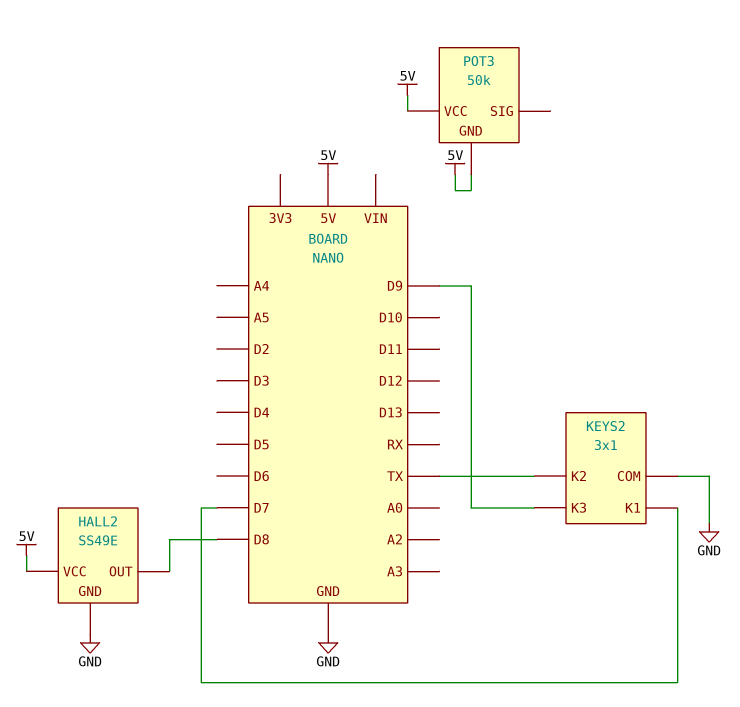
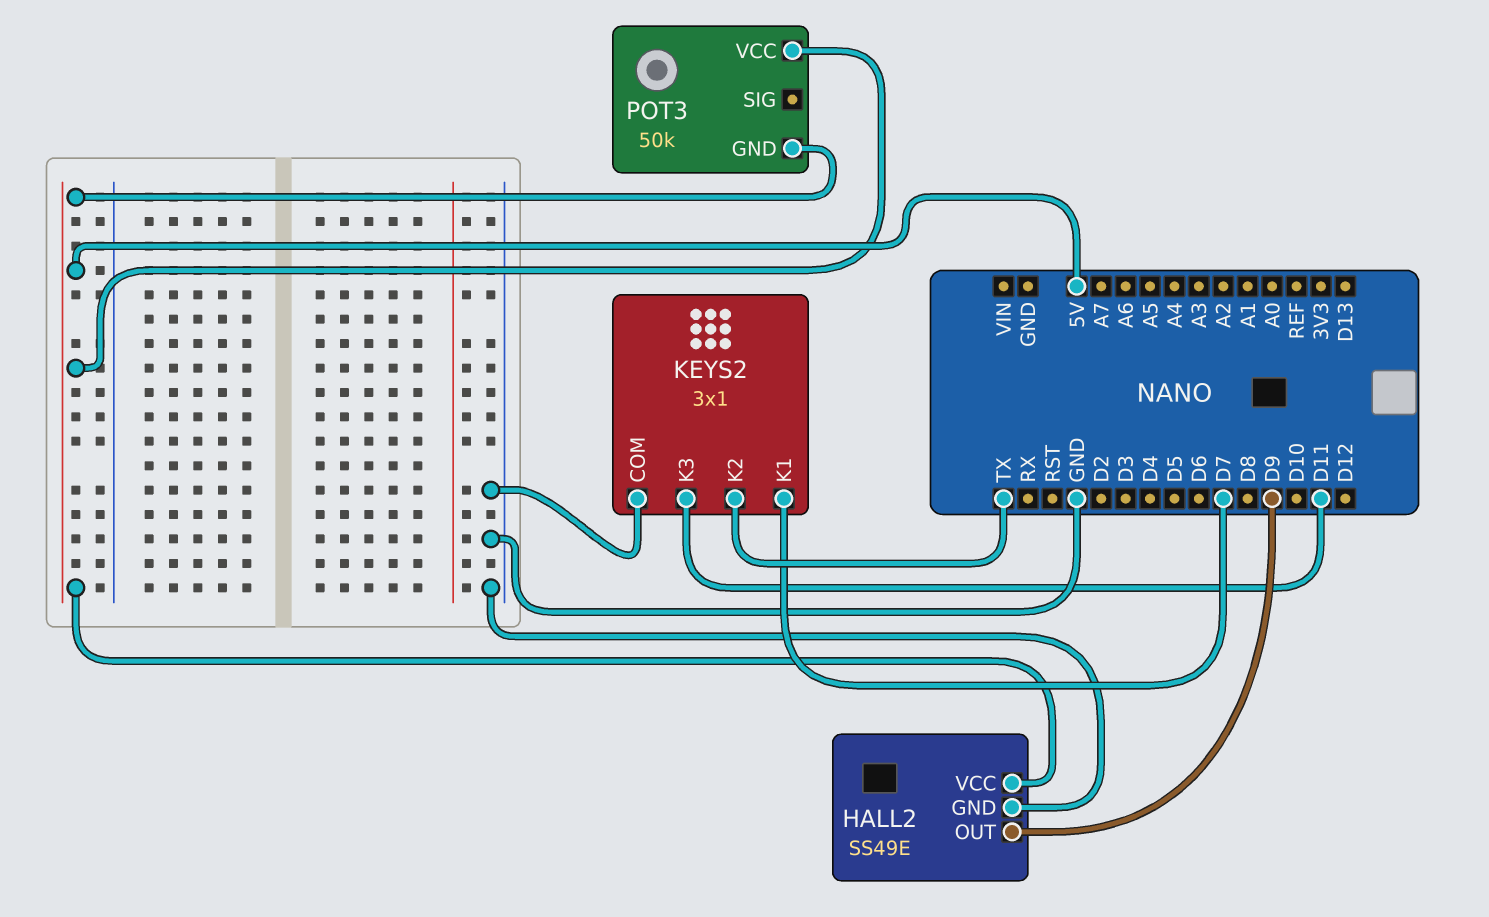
HALL2 pin OUT: D8 -> D9
KEYS2 pin K3: D9 -> D11

